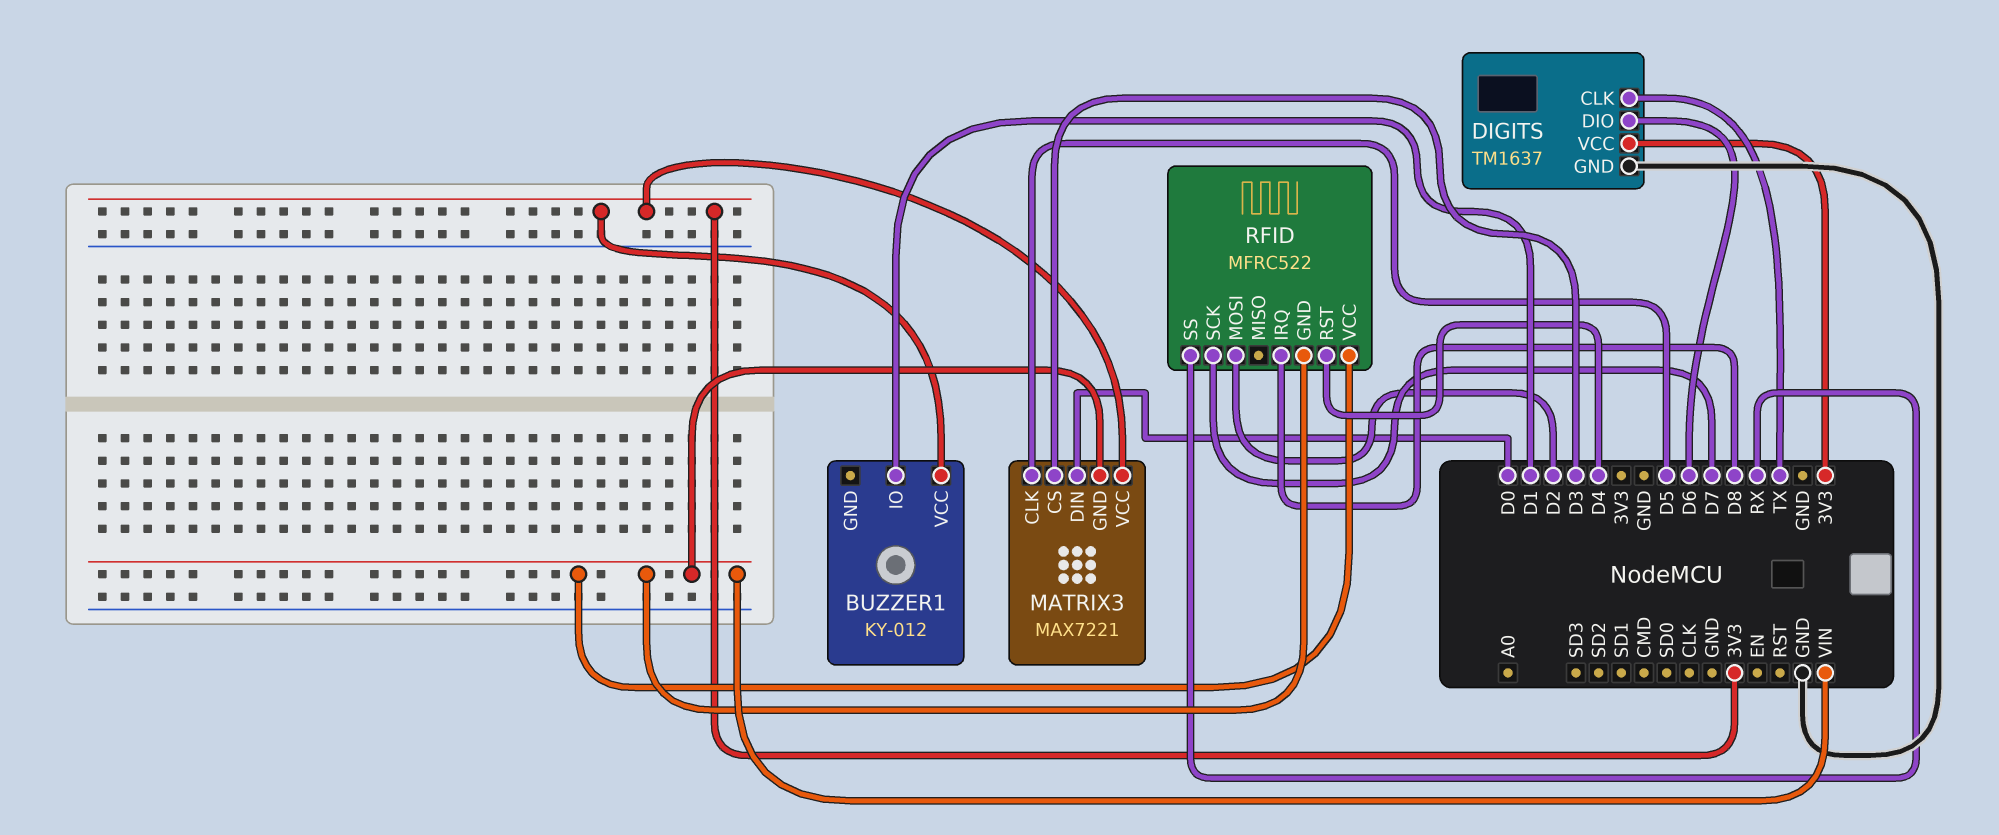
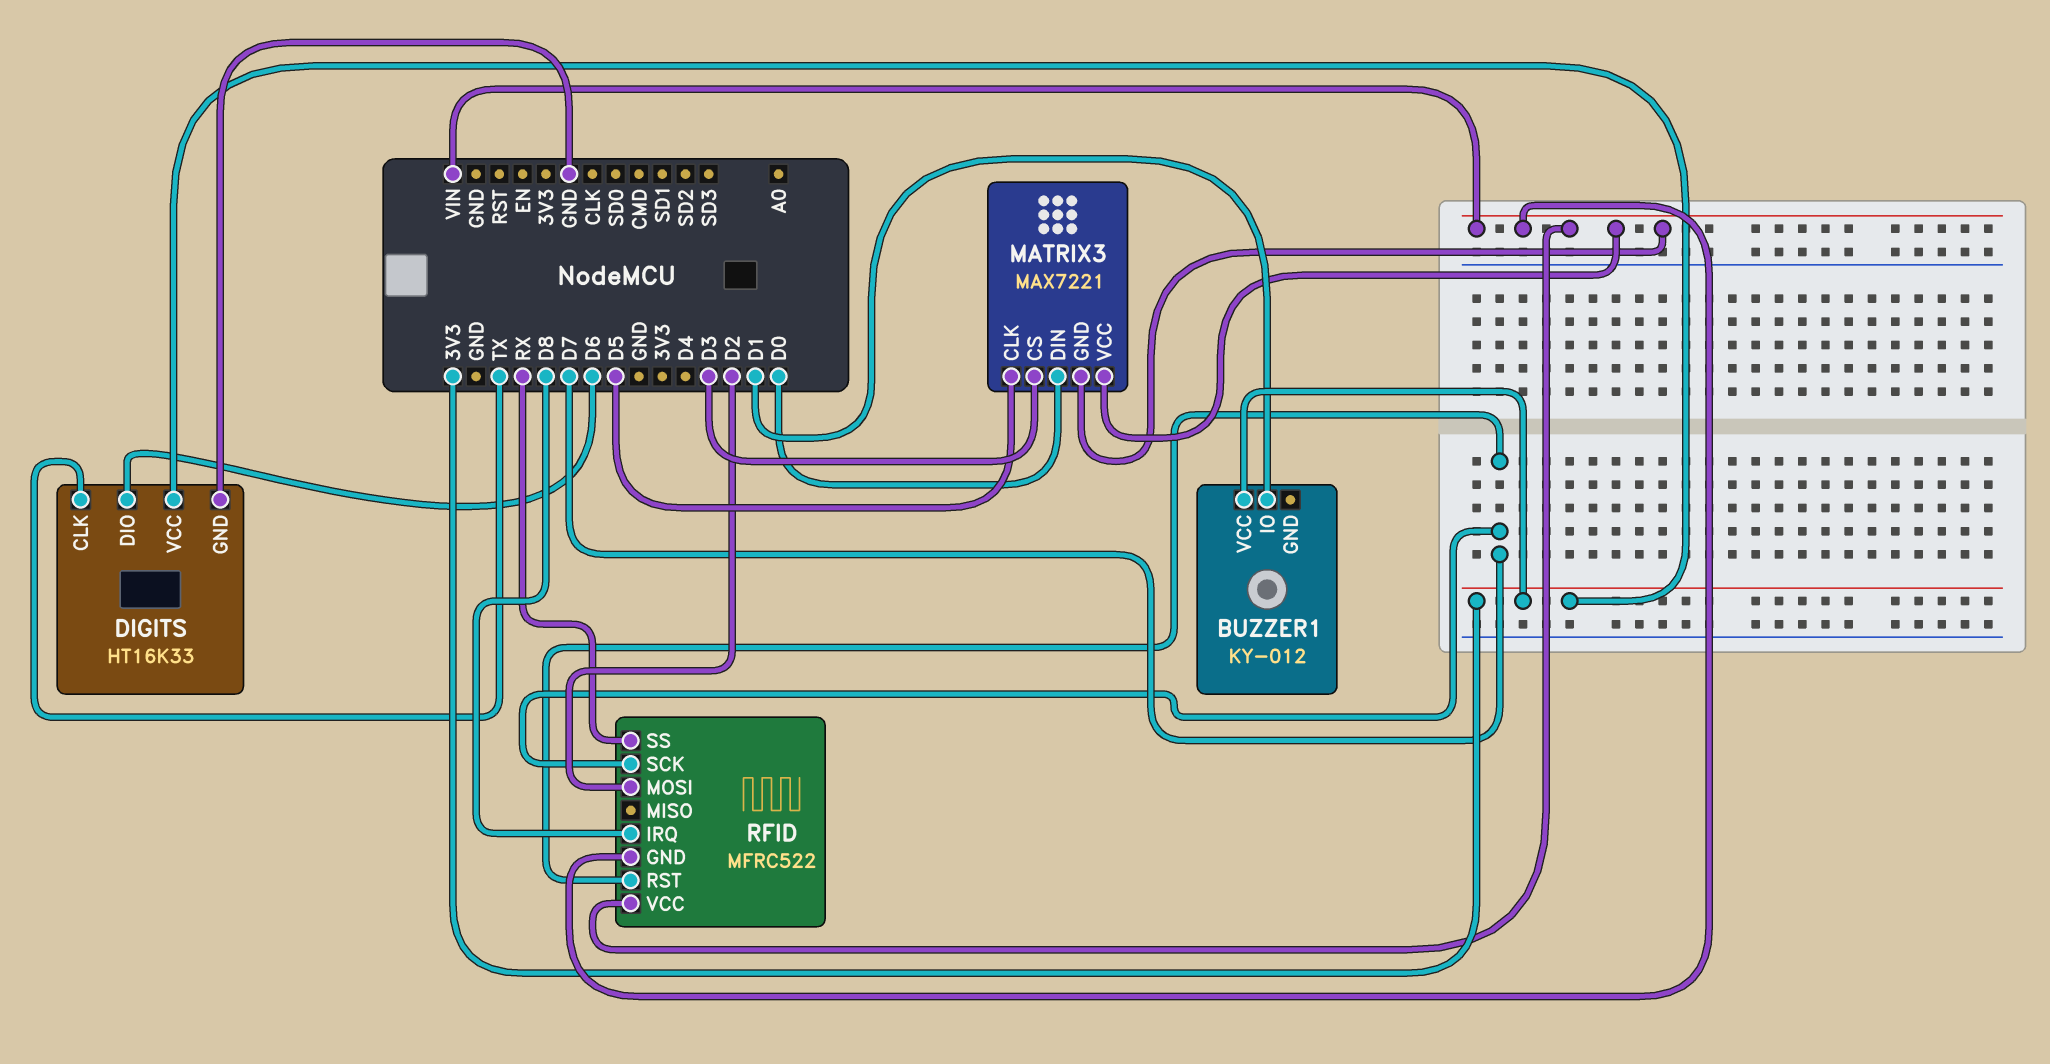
DIGITS: TM1637 -> HT16K33
MATRIX3 pin VCC: 3V3 -> VIN
RFID pin RST: D4 -> D7

